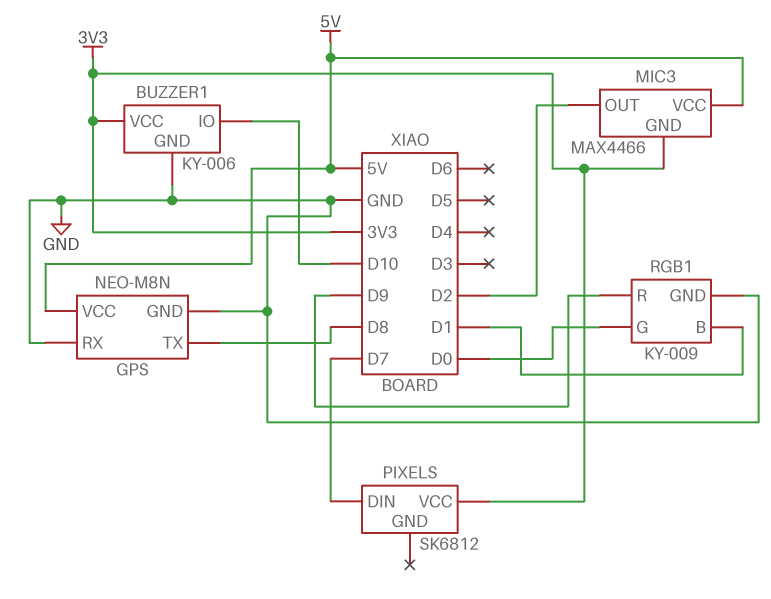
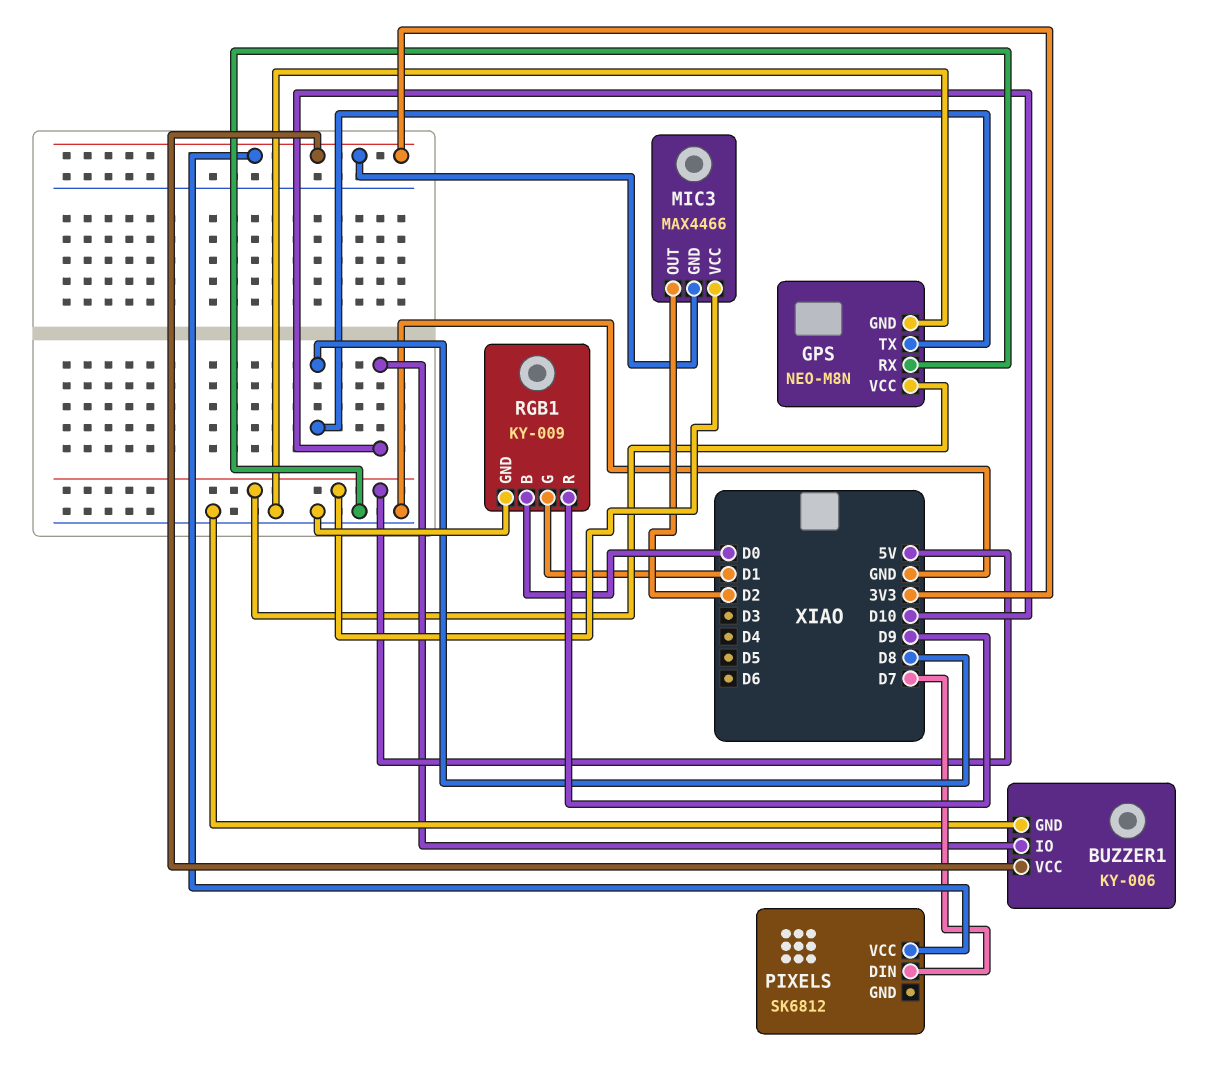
RGB1 pin B: D1 -> D0
RGB1 pin G: D0 -> D1

